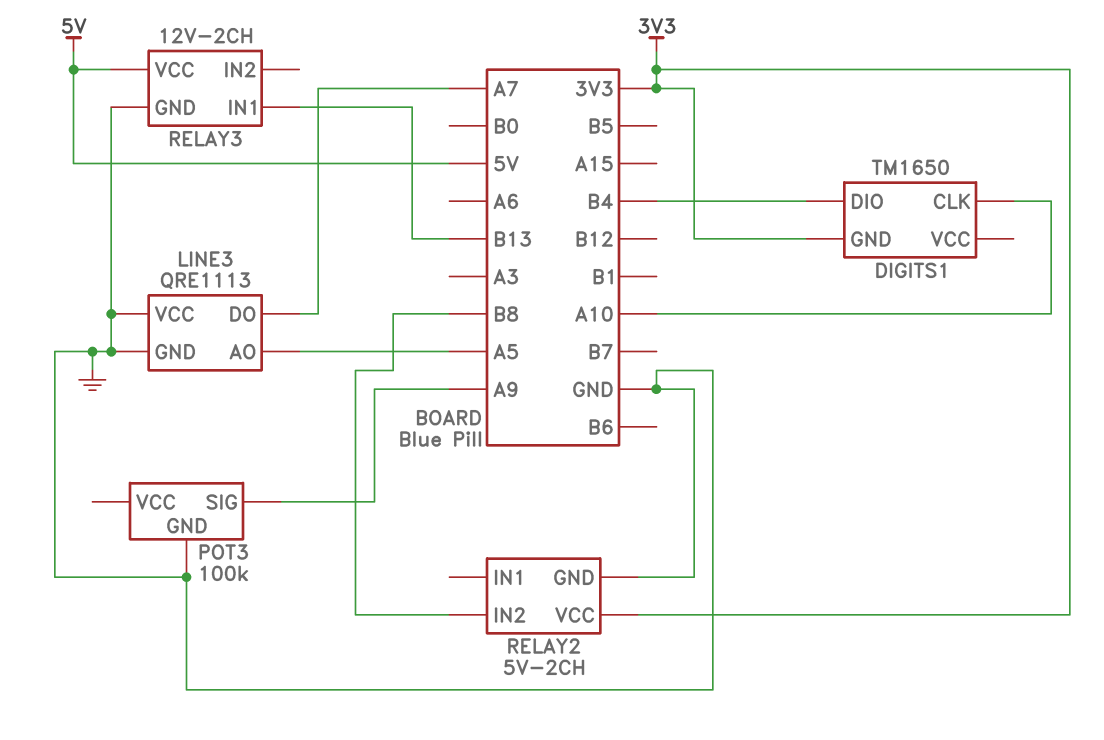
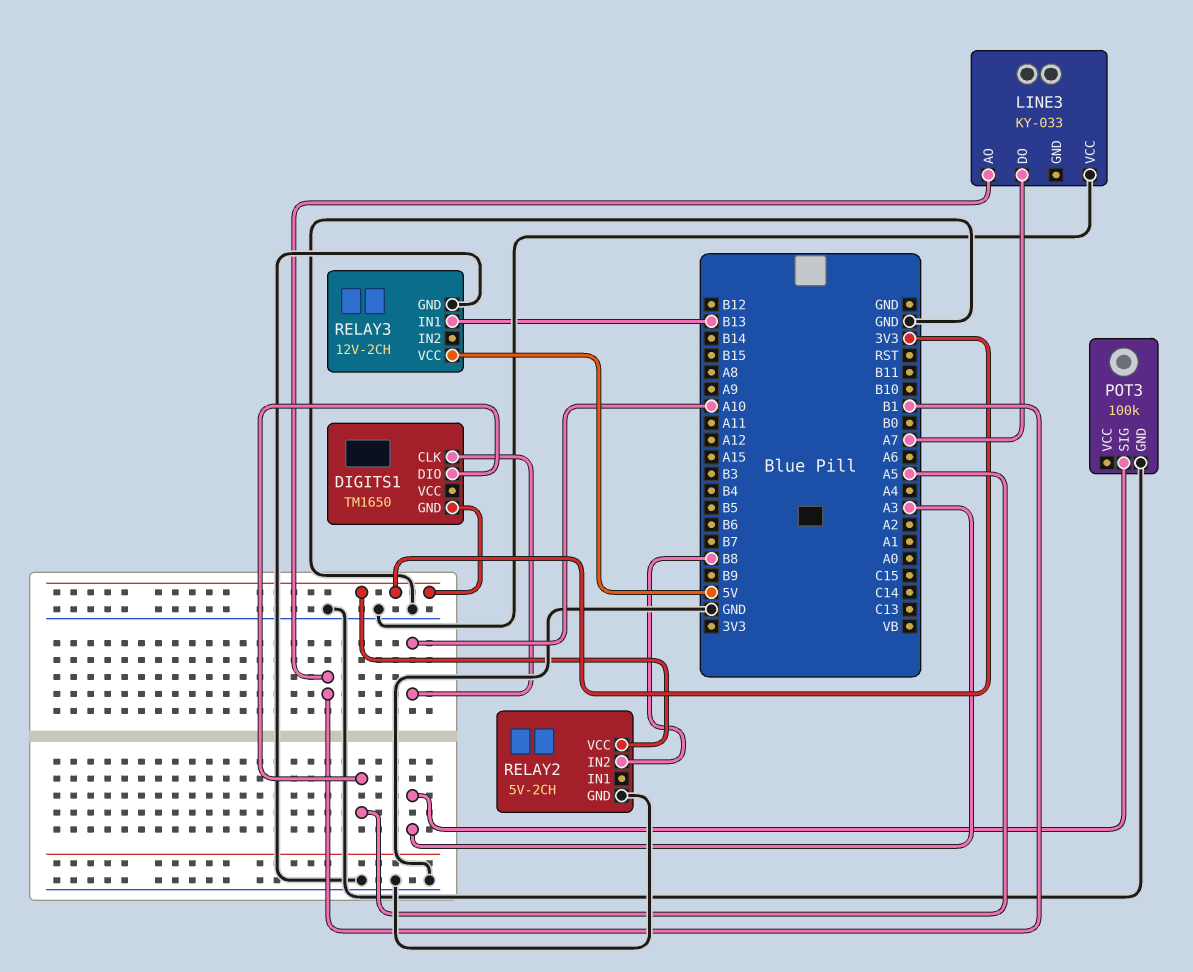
DIGITS1 pin DIO: B4 -> A5
LINE3: QRE1113 -> KY-033
LINE3 pin AO: A5 -> B1
LINE3 pin GND: GND -> none
POT3 pin SIG: A9 -> A3

